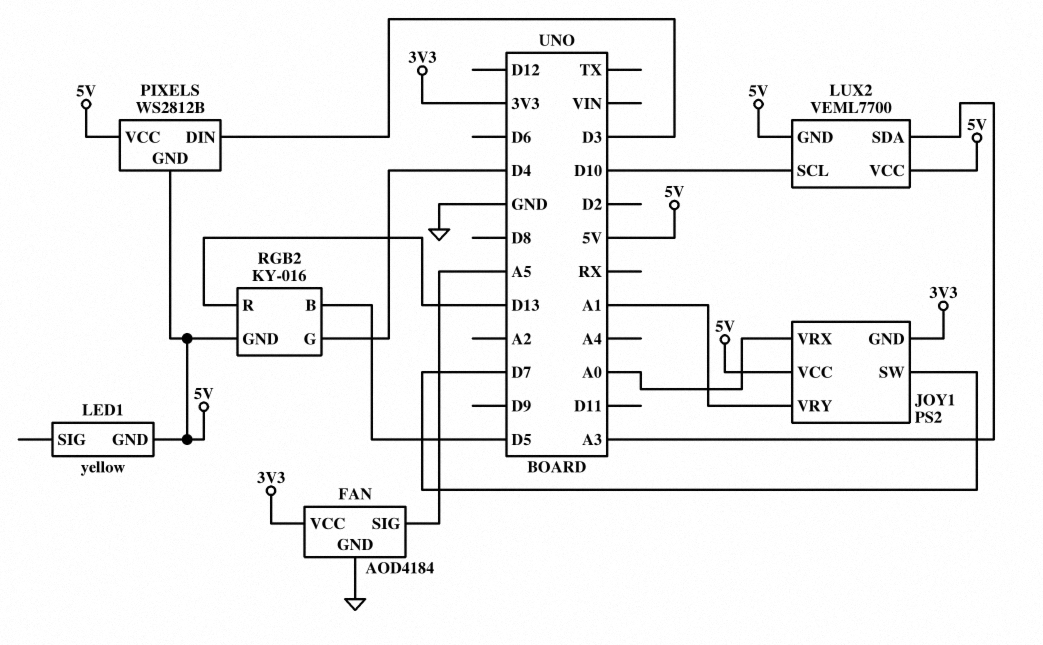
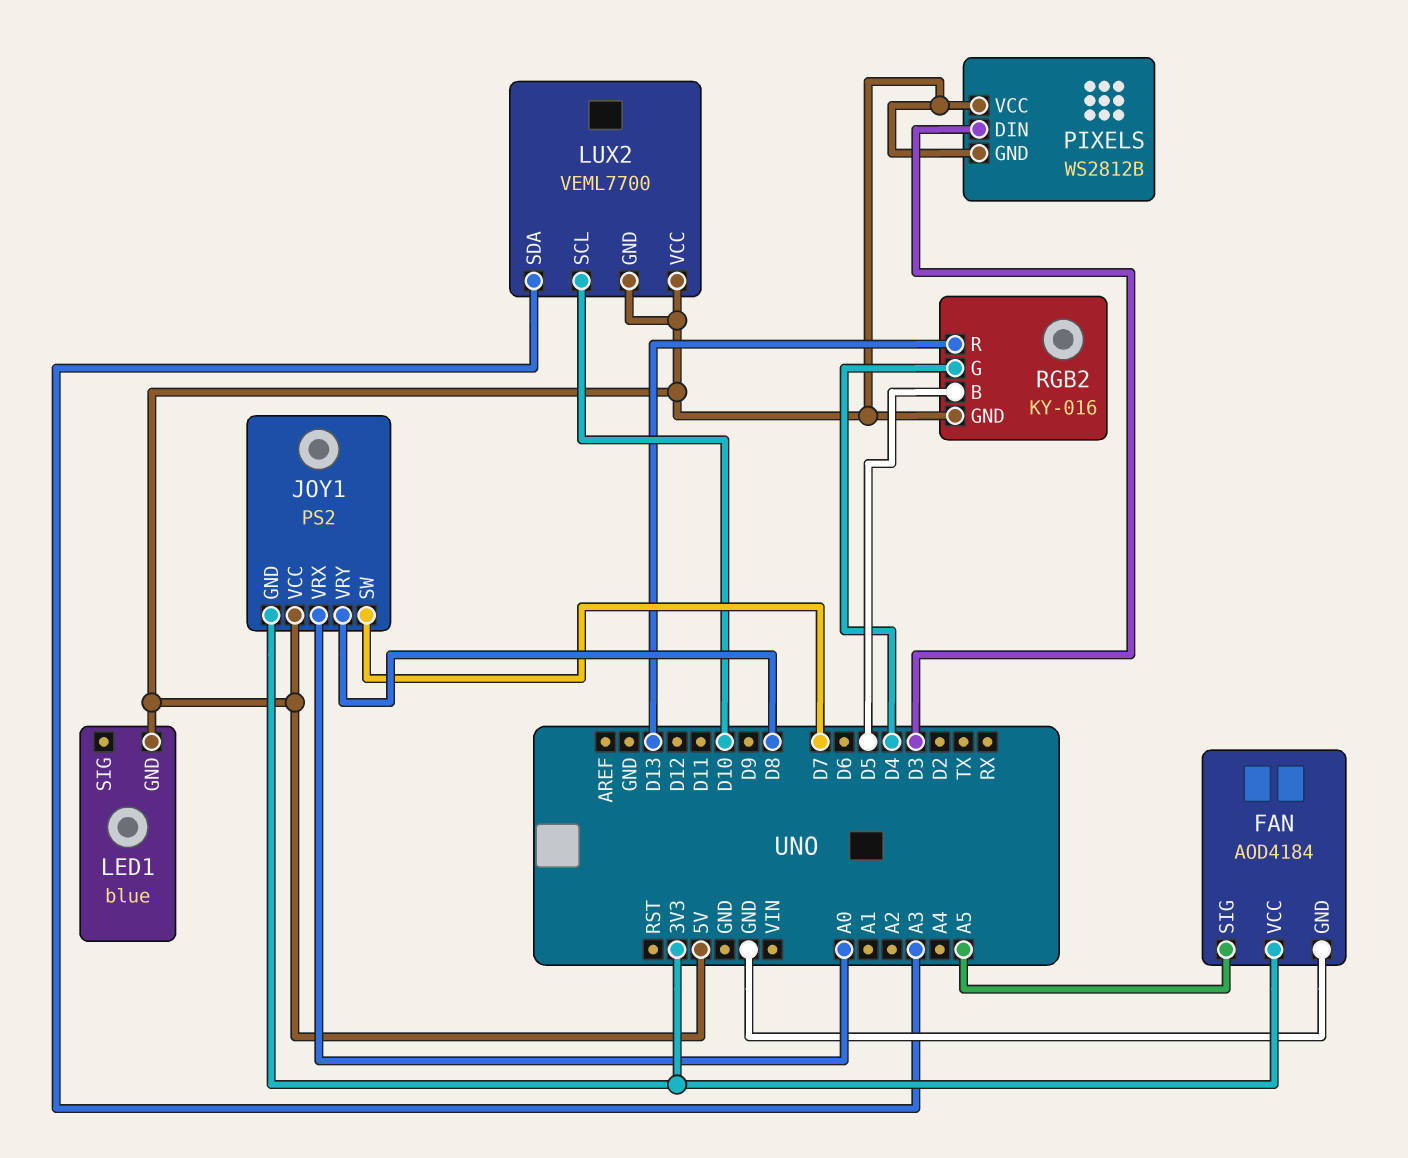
JOY1 pin VRY: A1 -> D8
LED1: yellow -> blue

